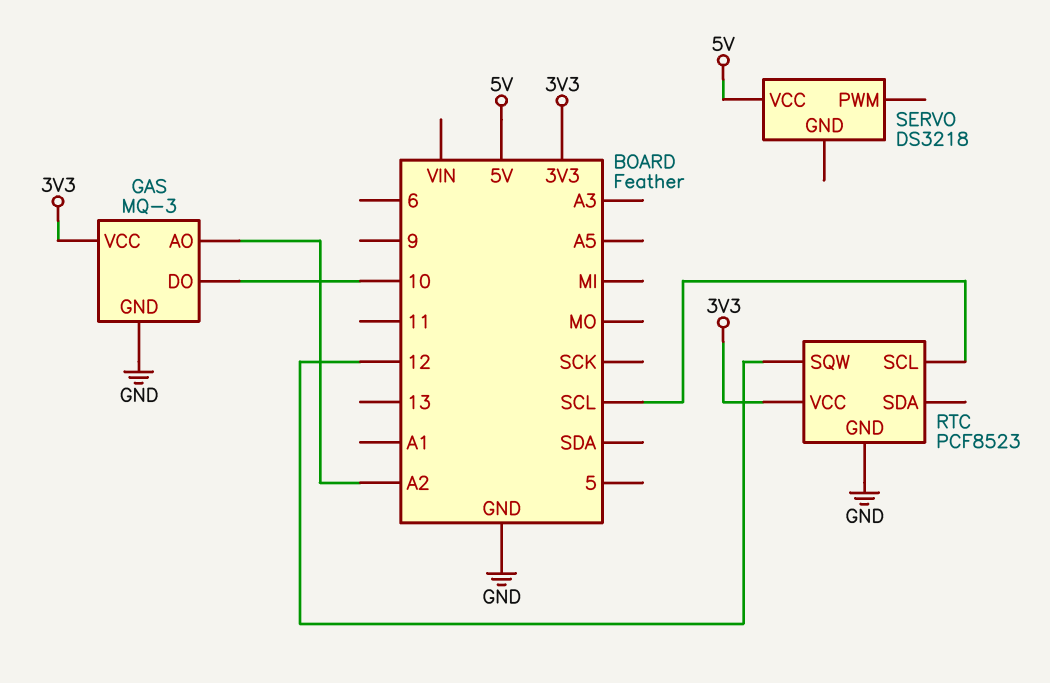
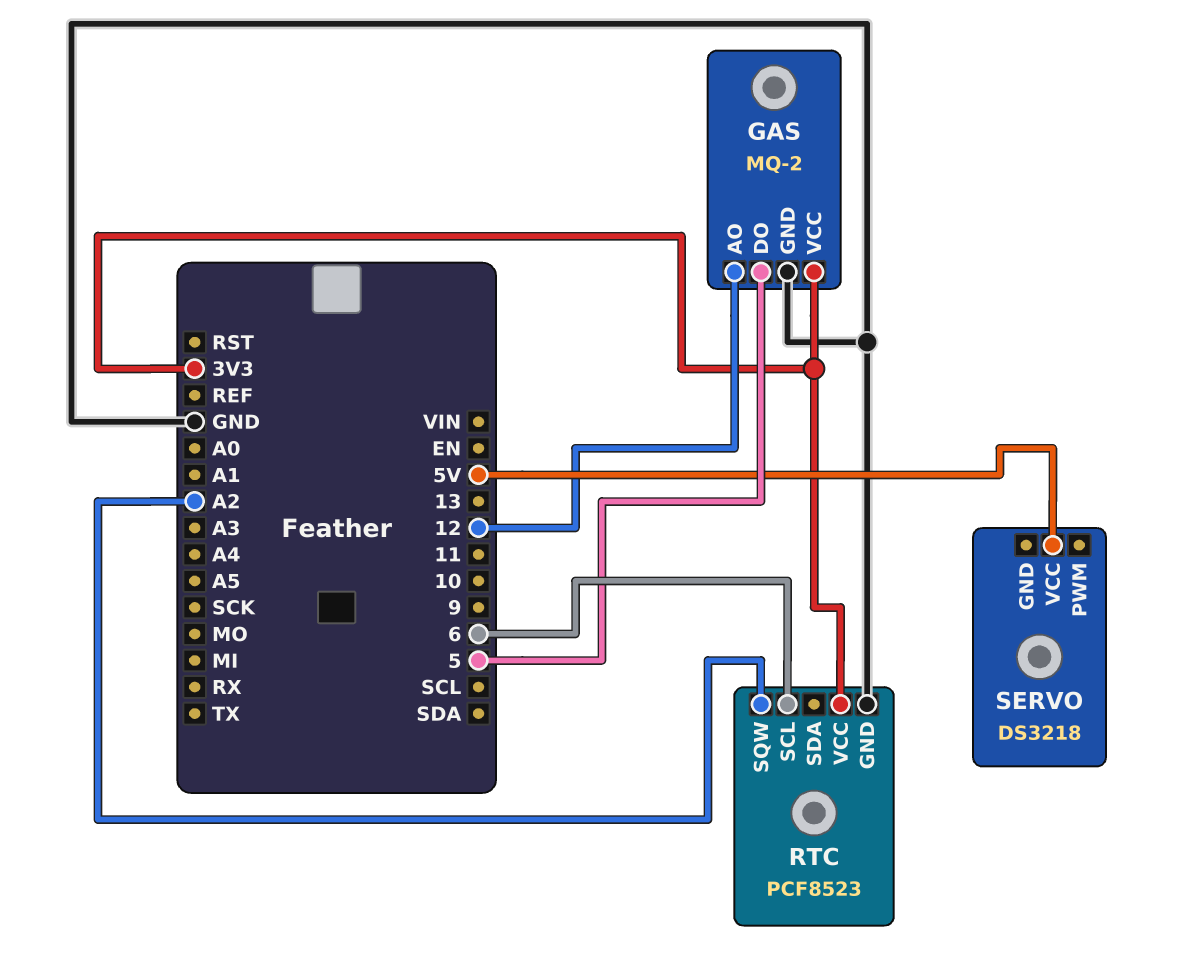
GAS: MQ-3 -> MQ-2
GAS pin AO: A2 -> 12
GAS pin DO: 10 -> 5
RTC pin SCL: SCL -> 6
RTC pin SQW: 12 -> A2

